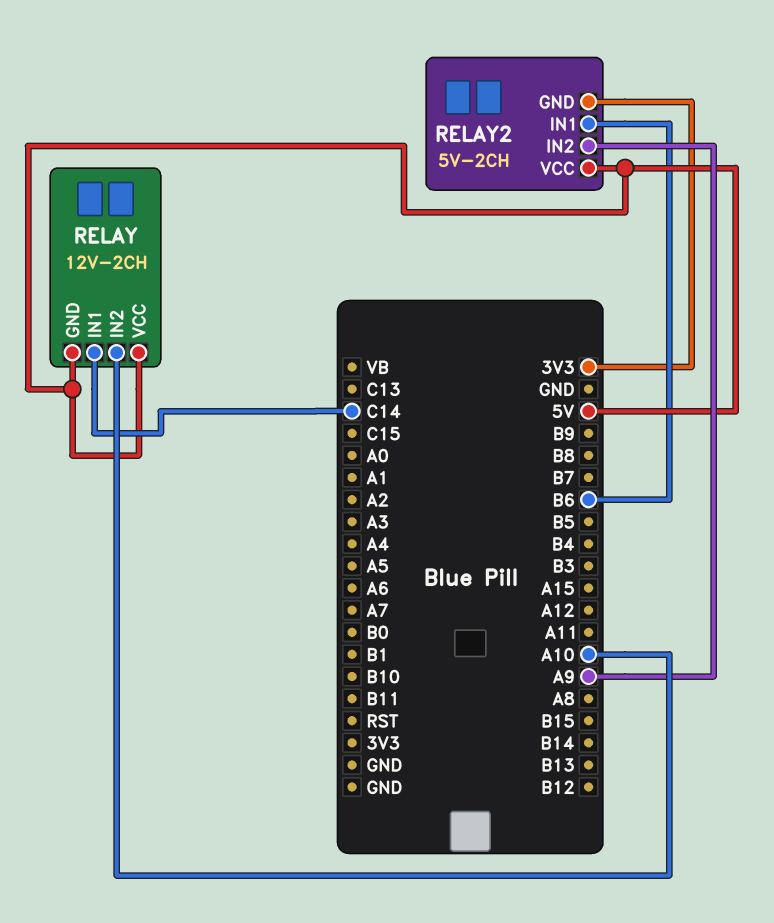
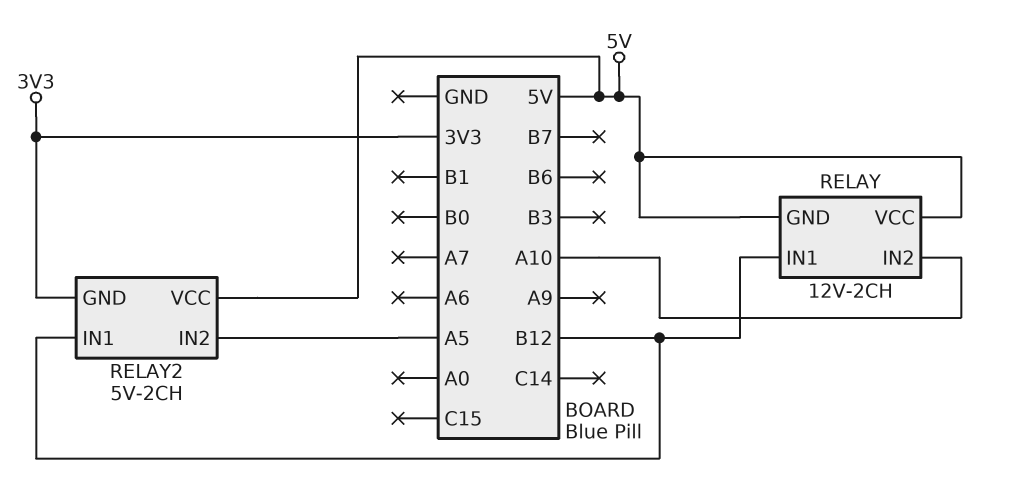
RELAY pin IN1: C14 -> B12
RELAY2 pin IN1: B6 -> B12
RELAY2 pin IN2: A9 -> A5

